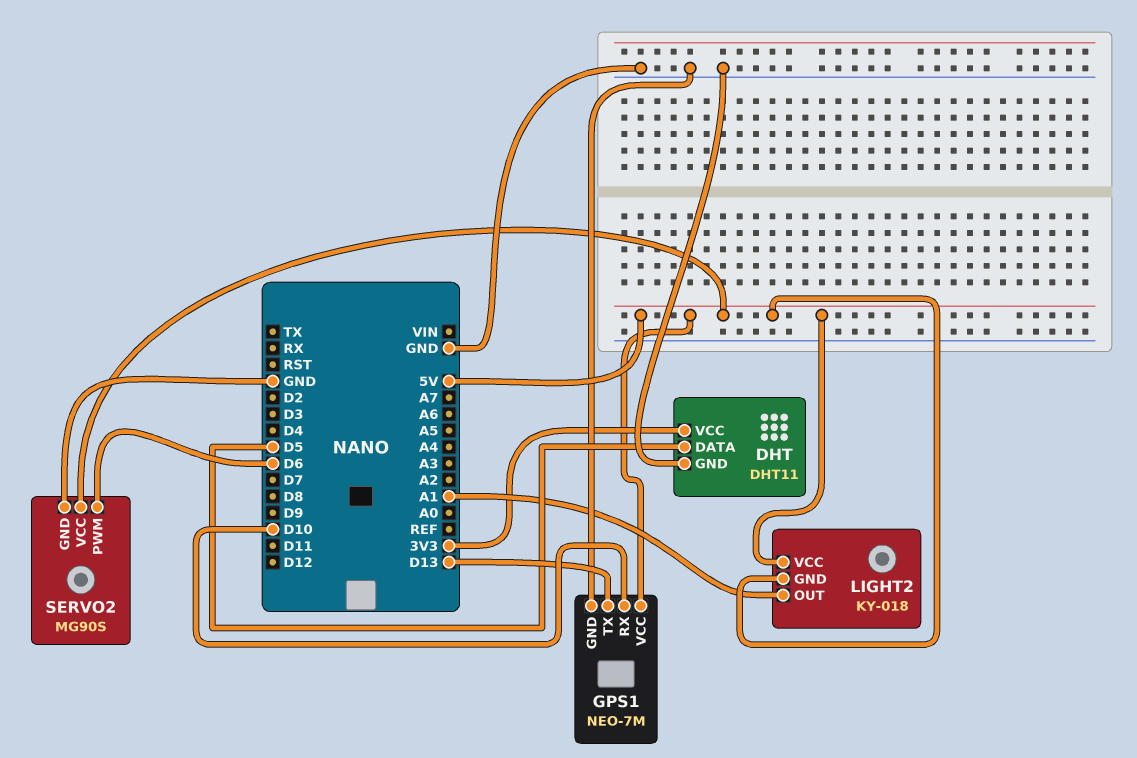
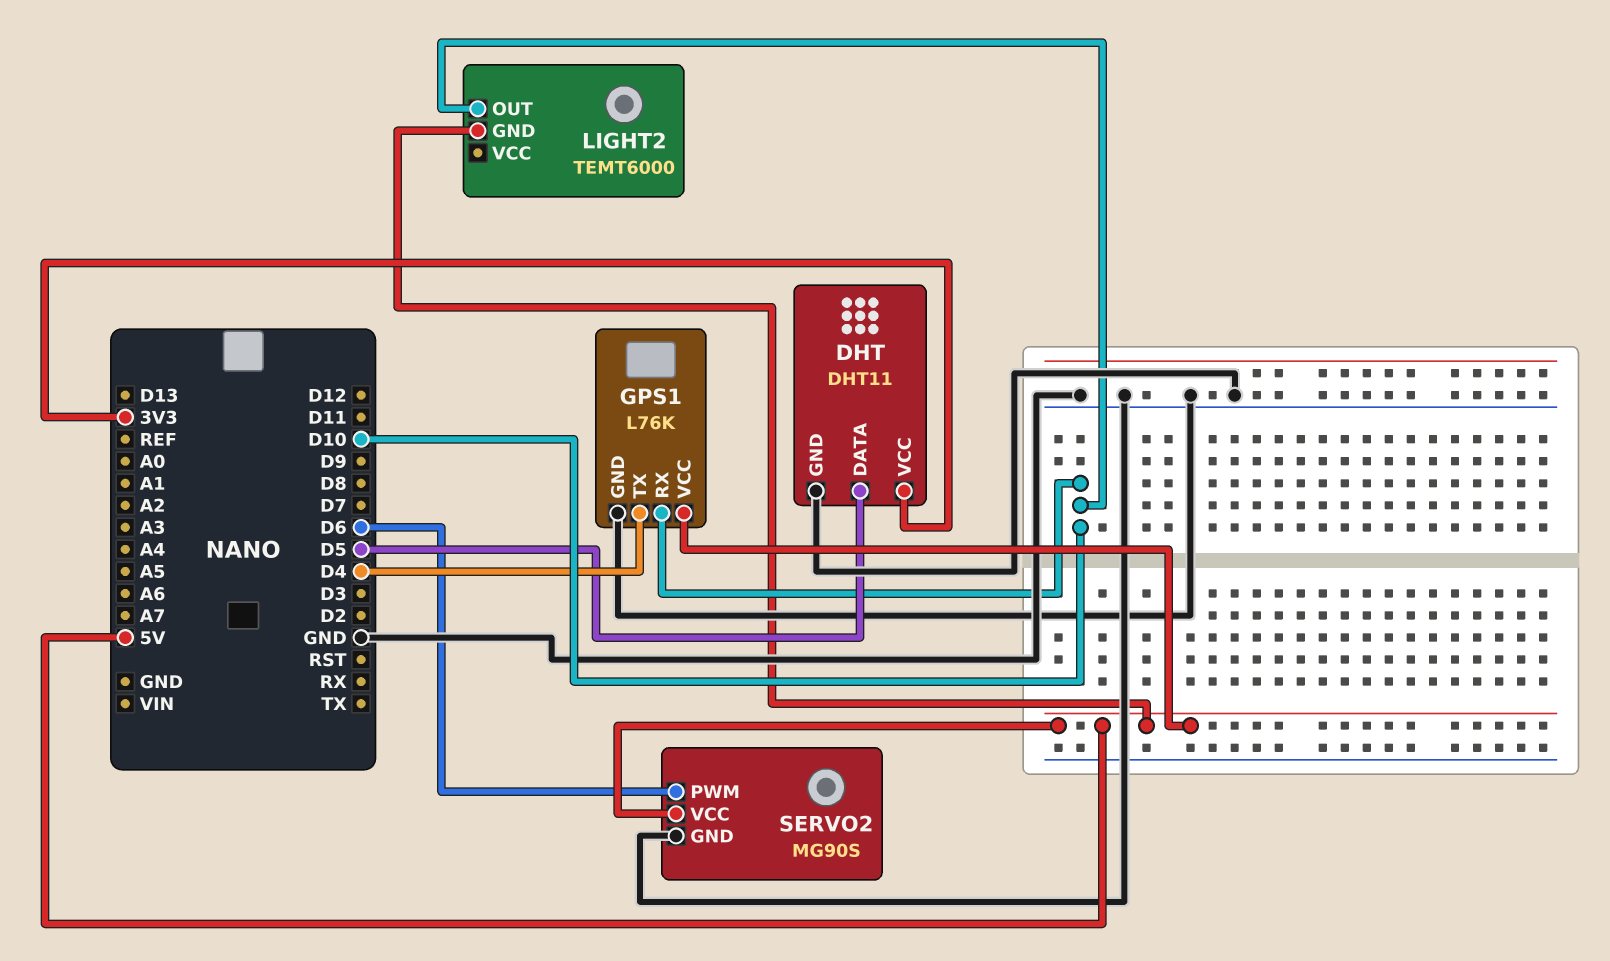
GPS1: NEO-7M -> L76K
GPS1 pin TX: D13 -> D4
LIGHT2: KY-018 -> TEMT6000
LIGHT2 pin OUT: A1 -> D10
LIGHT2 pin VCC: 5V -> none

